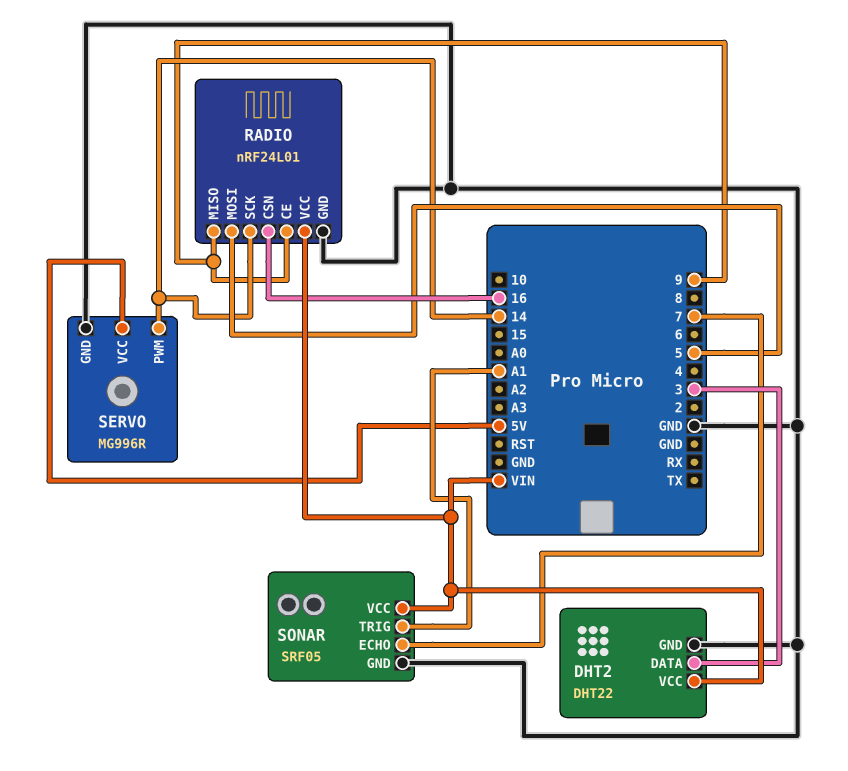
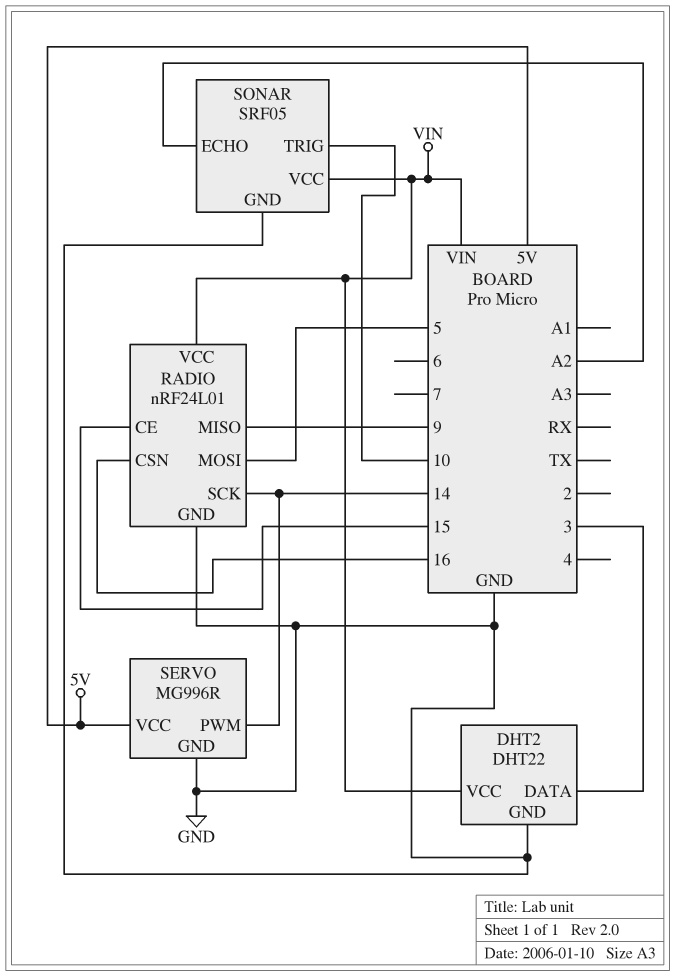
RADIO pin CE: 9 -> 15
SONAR pin ECHO: 7 -> A2
SONAR pin TRIG: A1 -> 10

